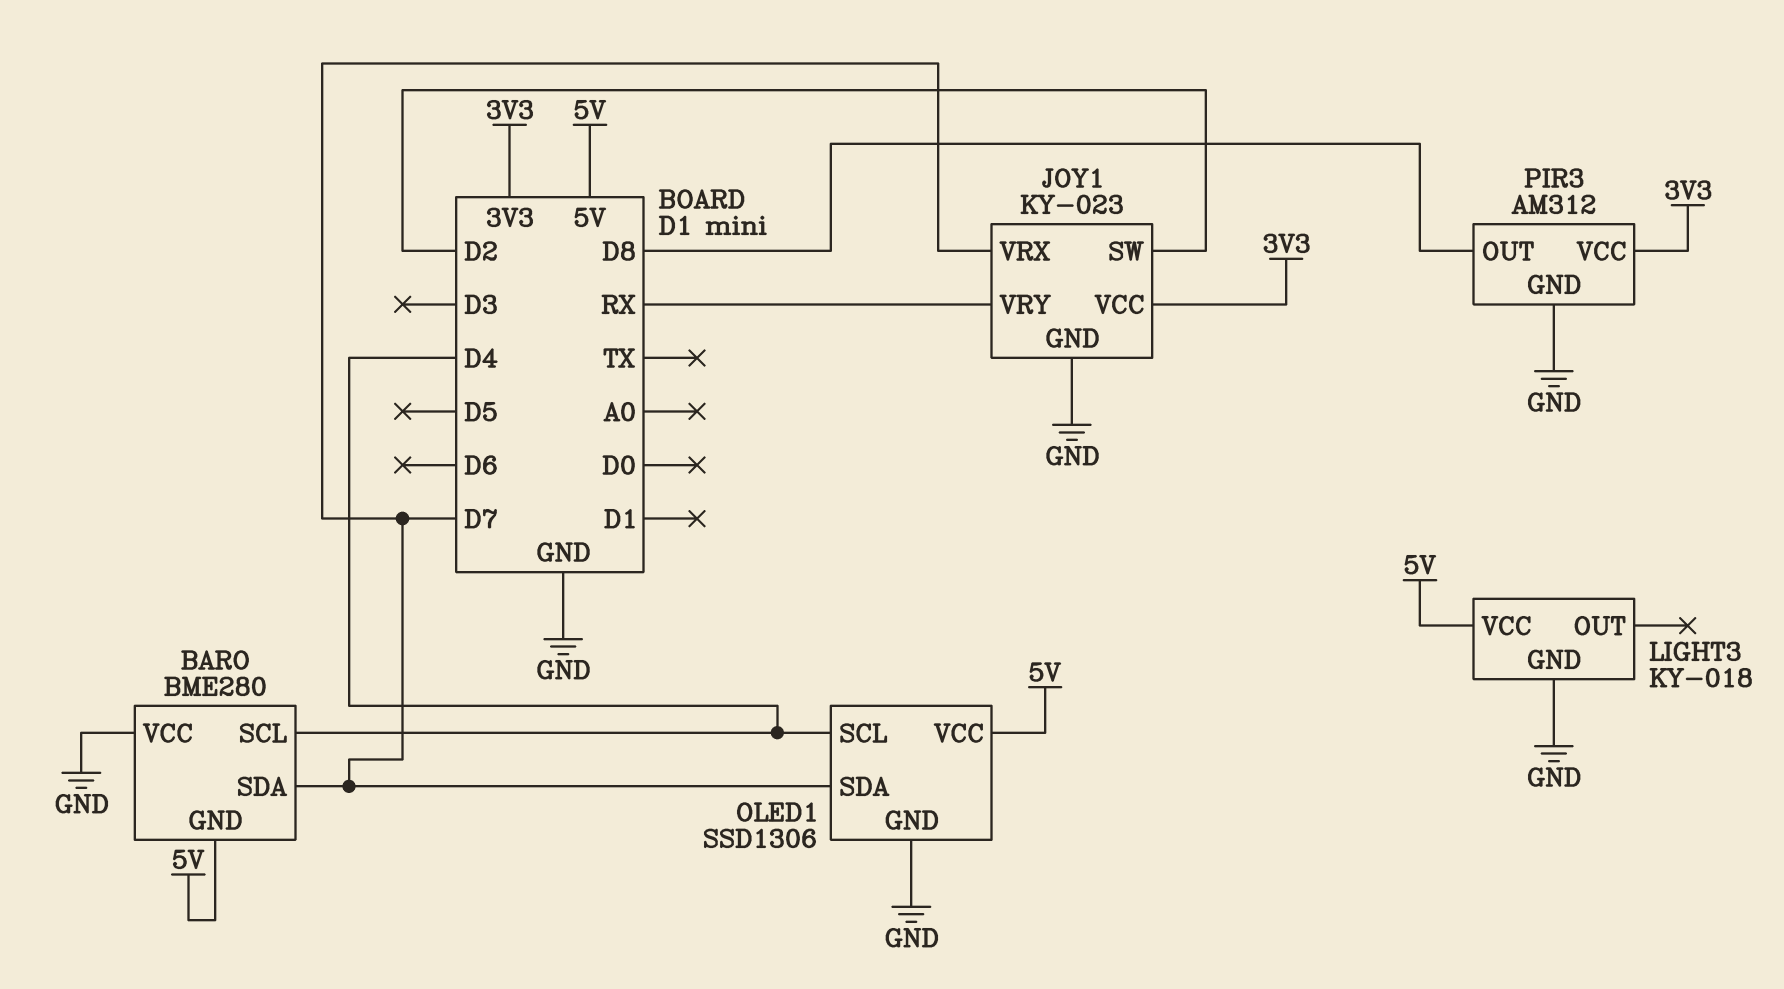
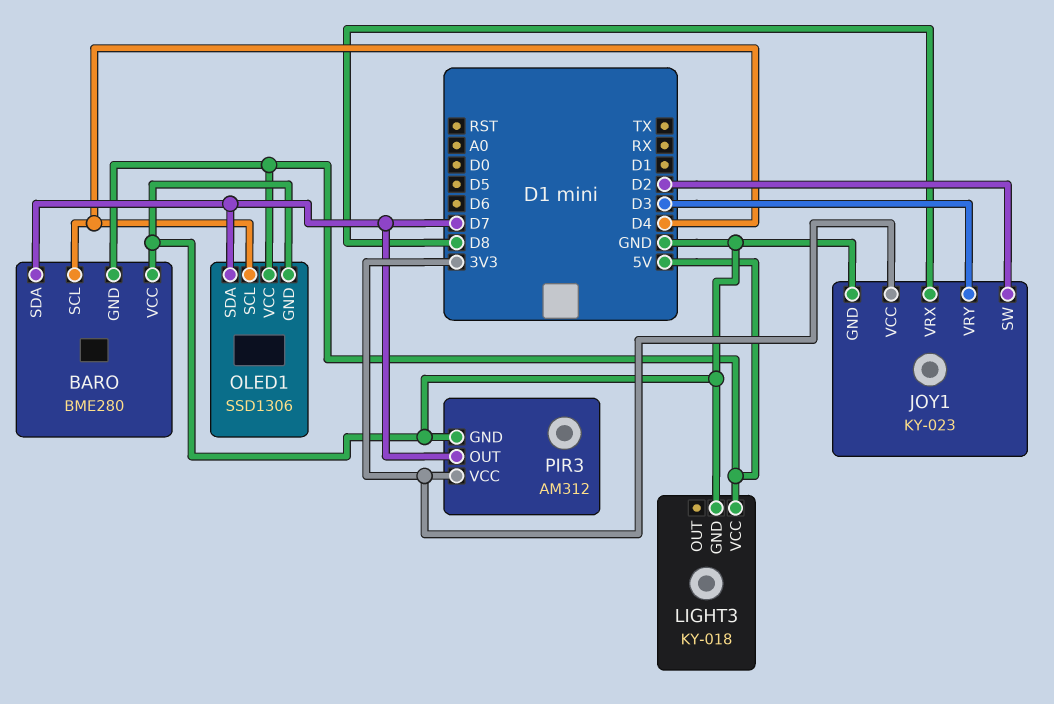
JOY1 pin VRX: D7 -> D8
JOY1 pin VRY: RX -> D3
PIR3 pin OUT: D8 -> D7

